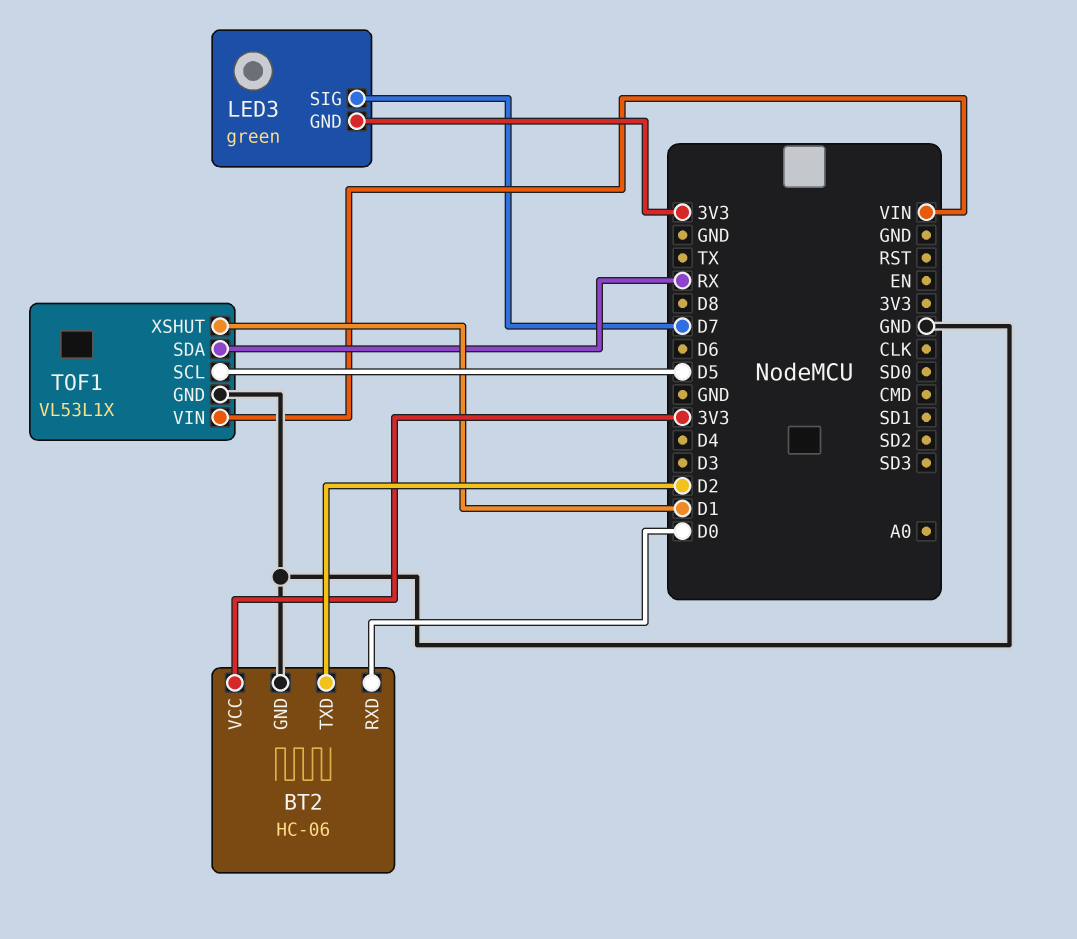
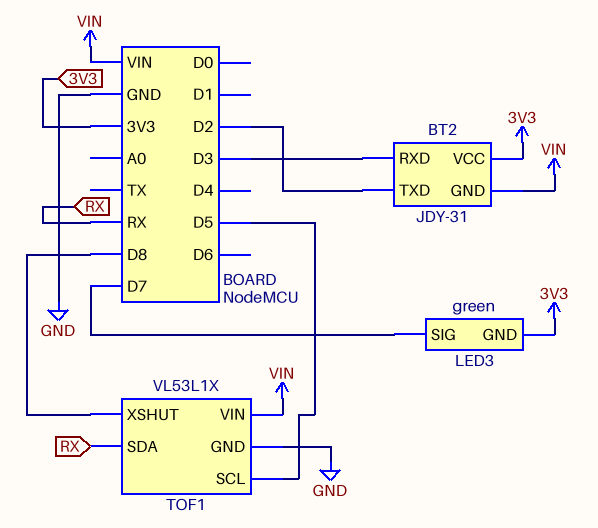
BT2: HC-06 -> JDY-31
BT2 pin GND: GND -> VIN
BT2 pin RXD: D0 -> D3
TOF1 pin XSHUT: D1 -> D8

